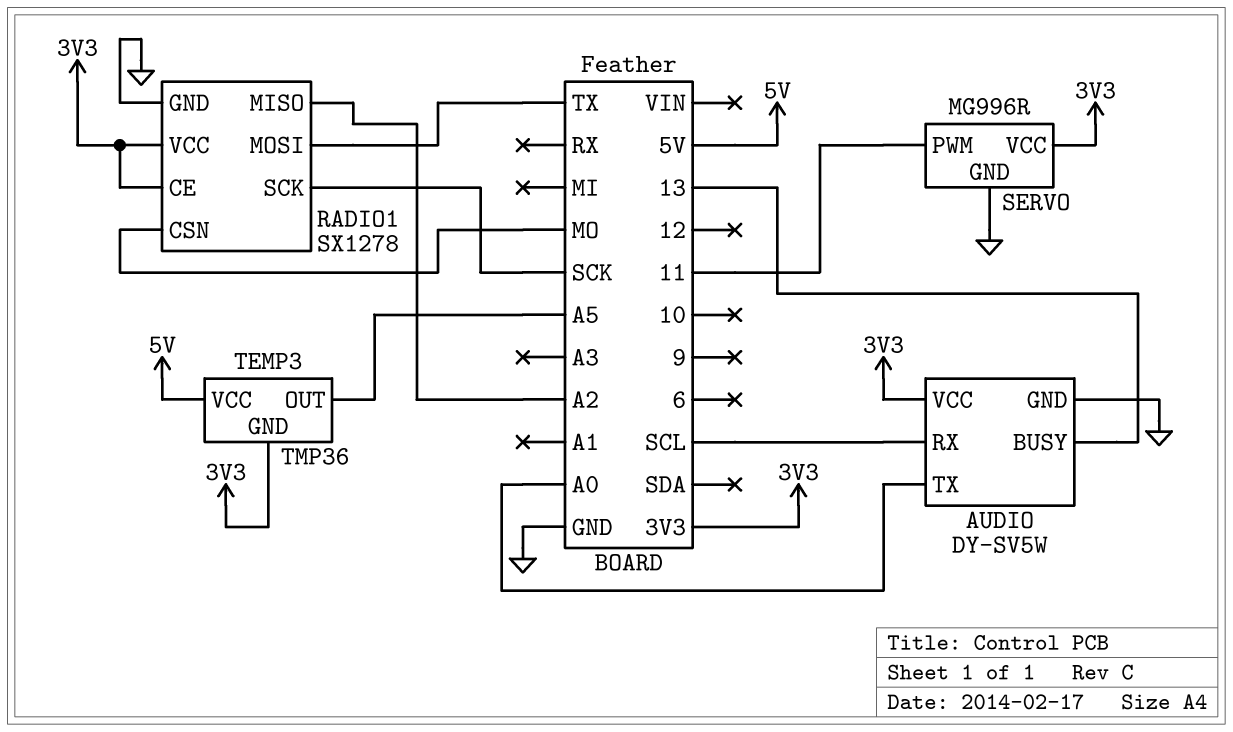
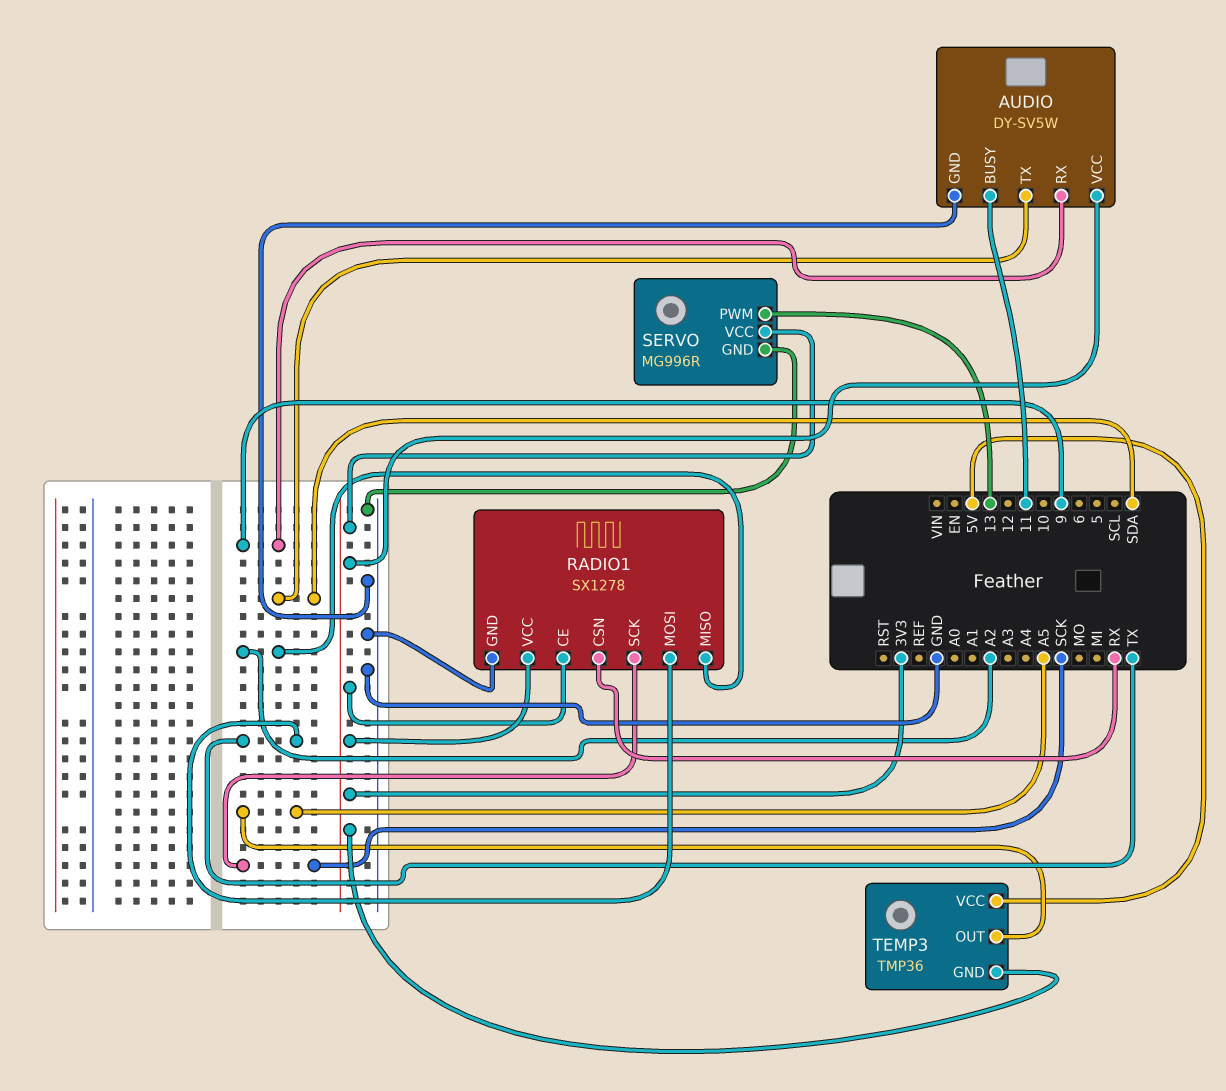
AUDIO pin BUSY: 13 -> 11
AUDIO pin RX: SCL -> 9
AUDIO pin TX: A0 -> SDA
RADIO1 pin CSN: MO -> RX
SERVO pin PWM: 11 -> 13

